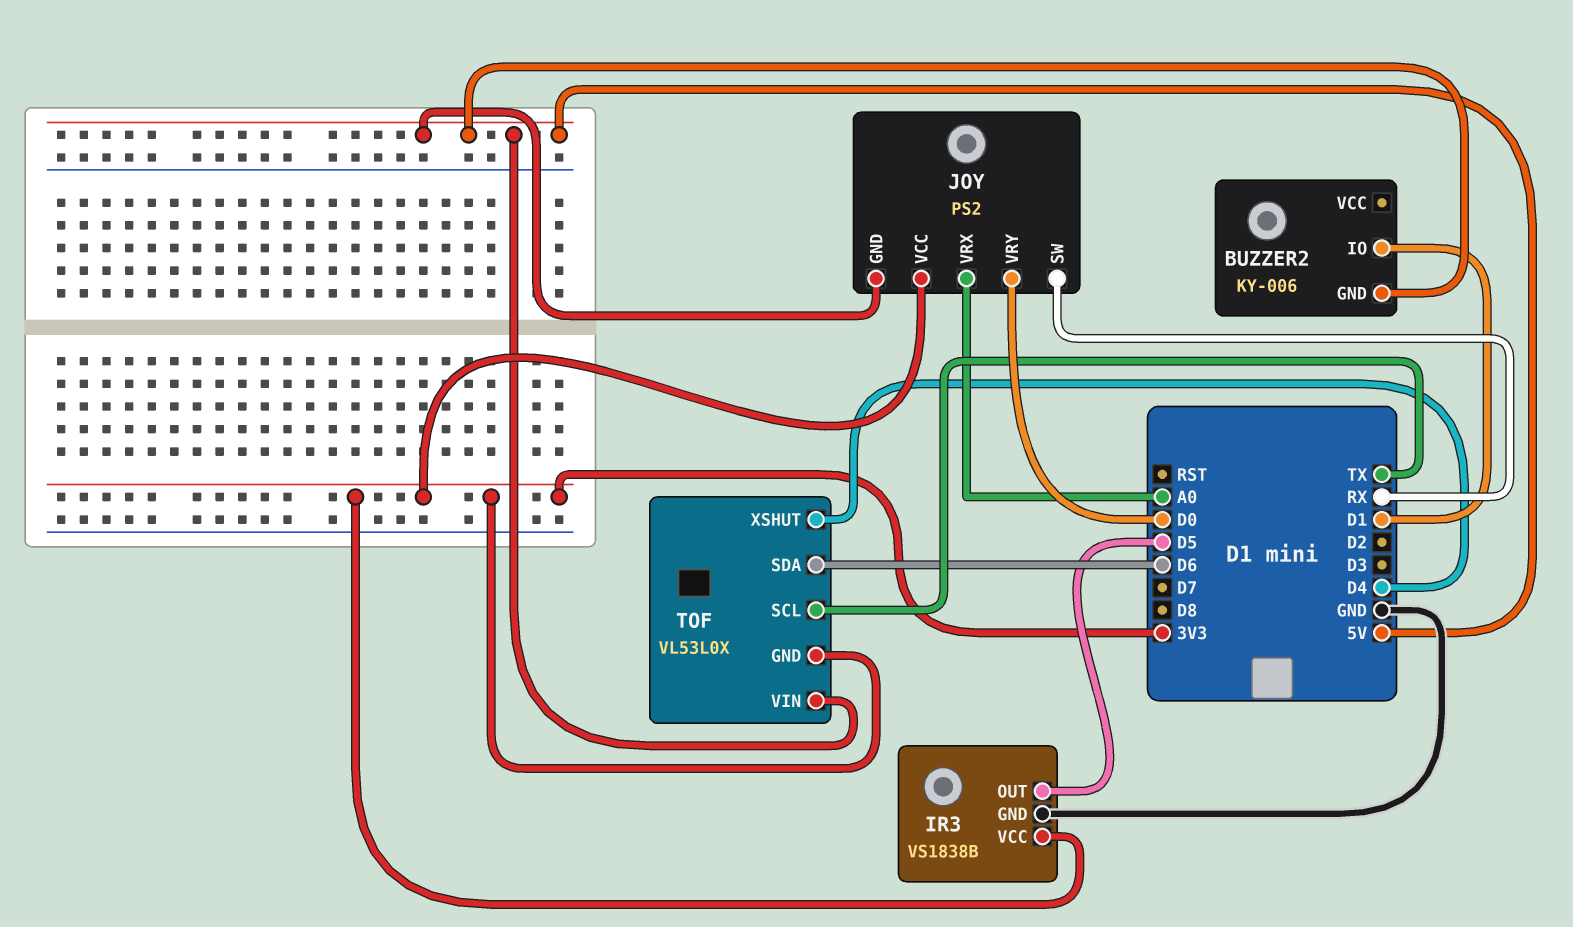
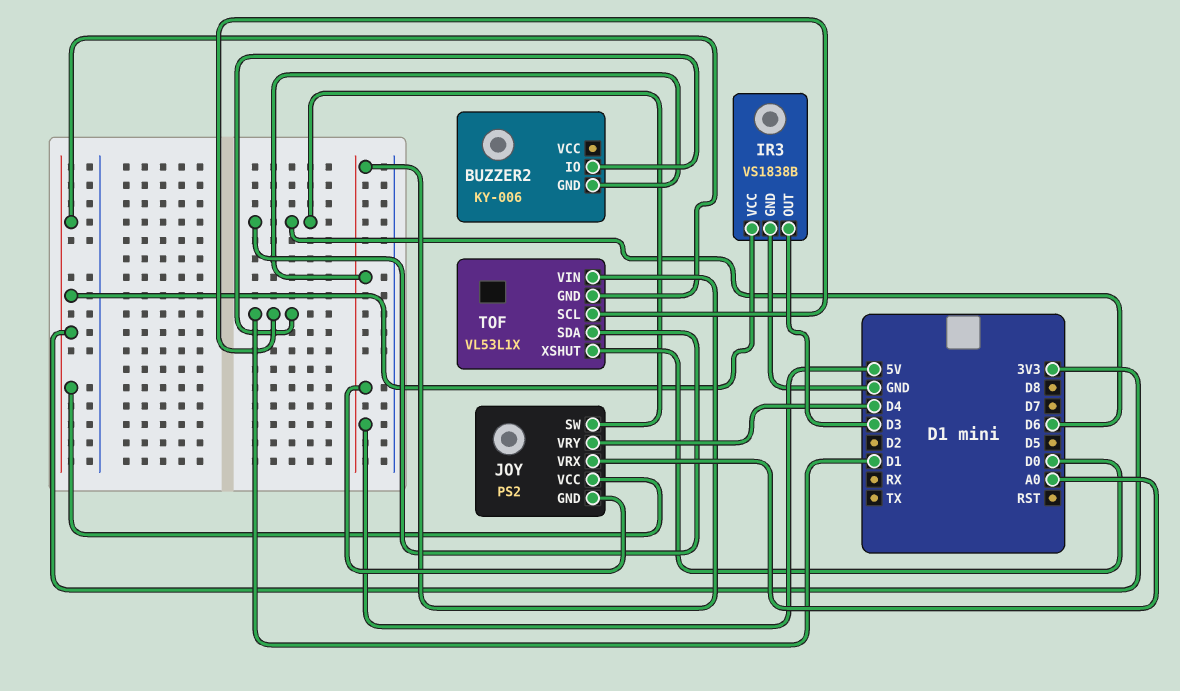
IR3 pin OUT: D5 -> D3
JOY pin SW: RX -> D6
JOY pin VRY: D0 -> D4
TOF: VL53L0X -> VL53L1X
TOF pin SCL: TX -> D1
TOF pin XSHUT: D4 -> D0

